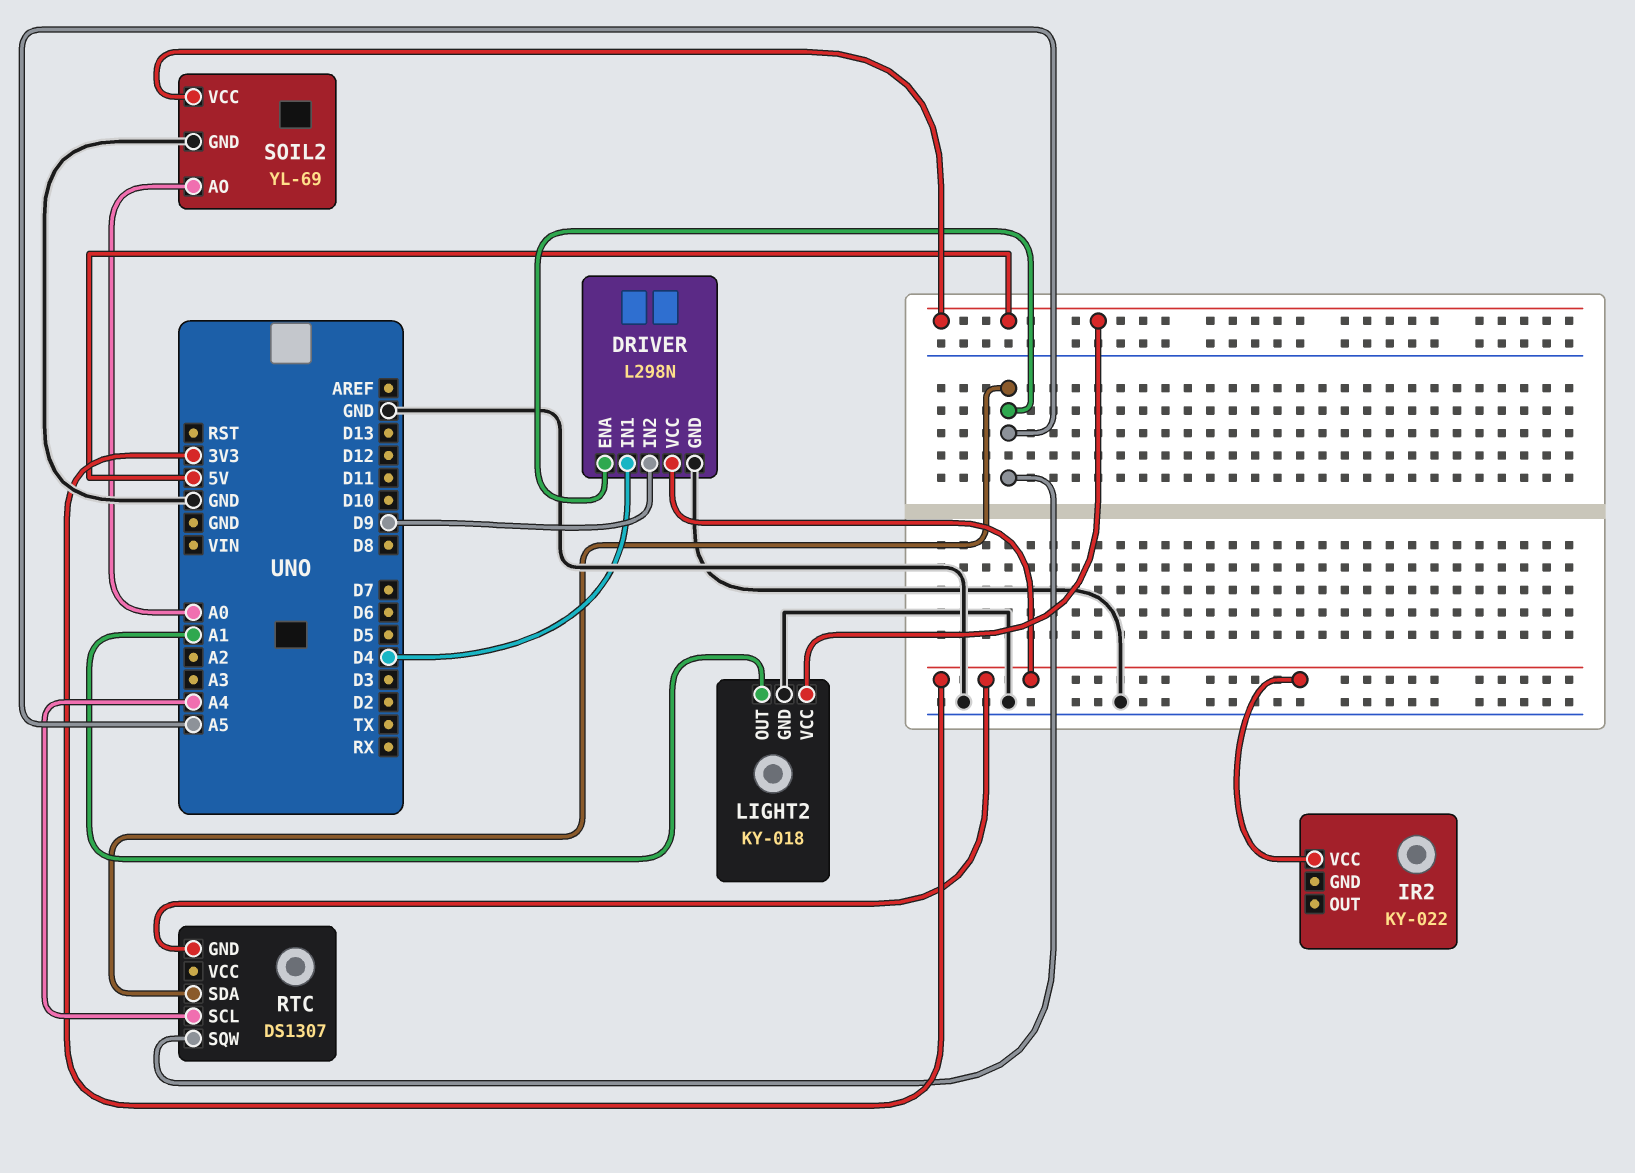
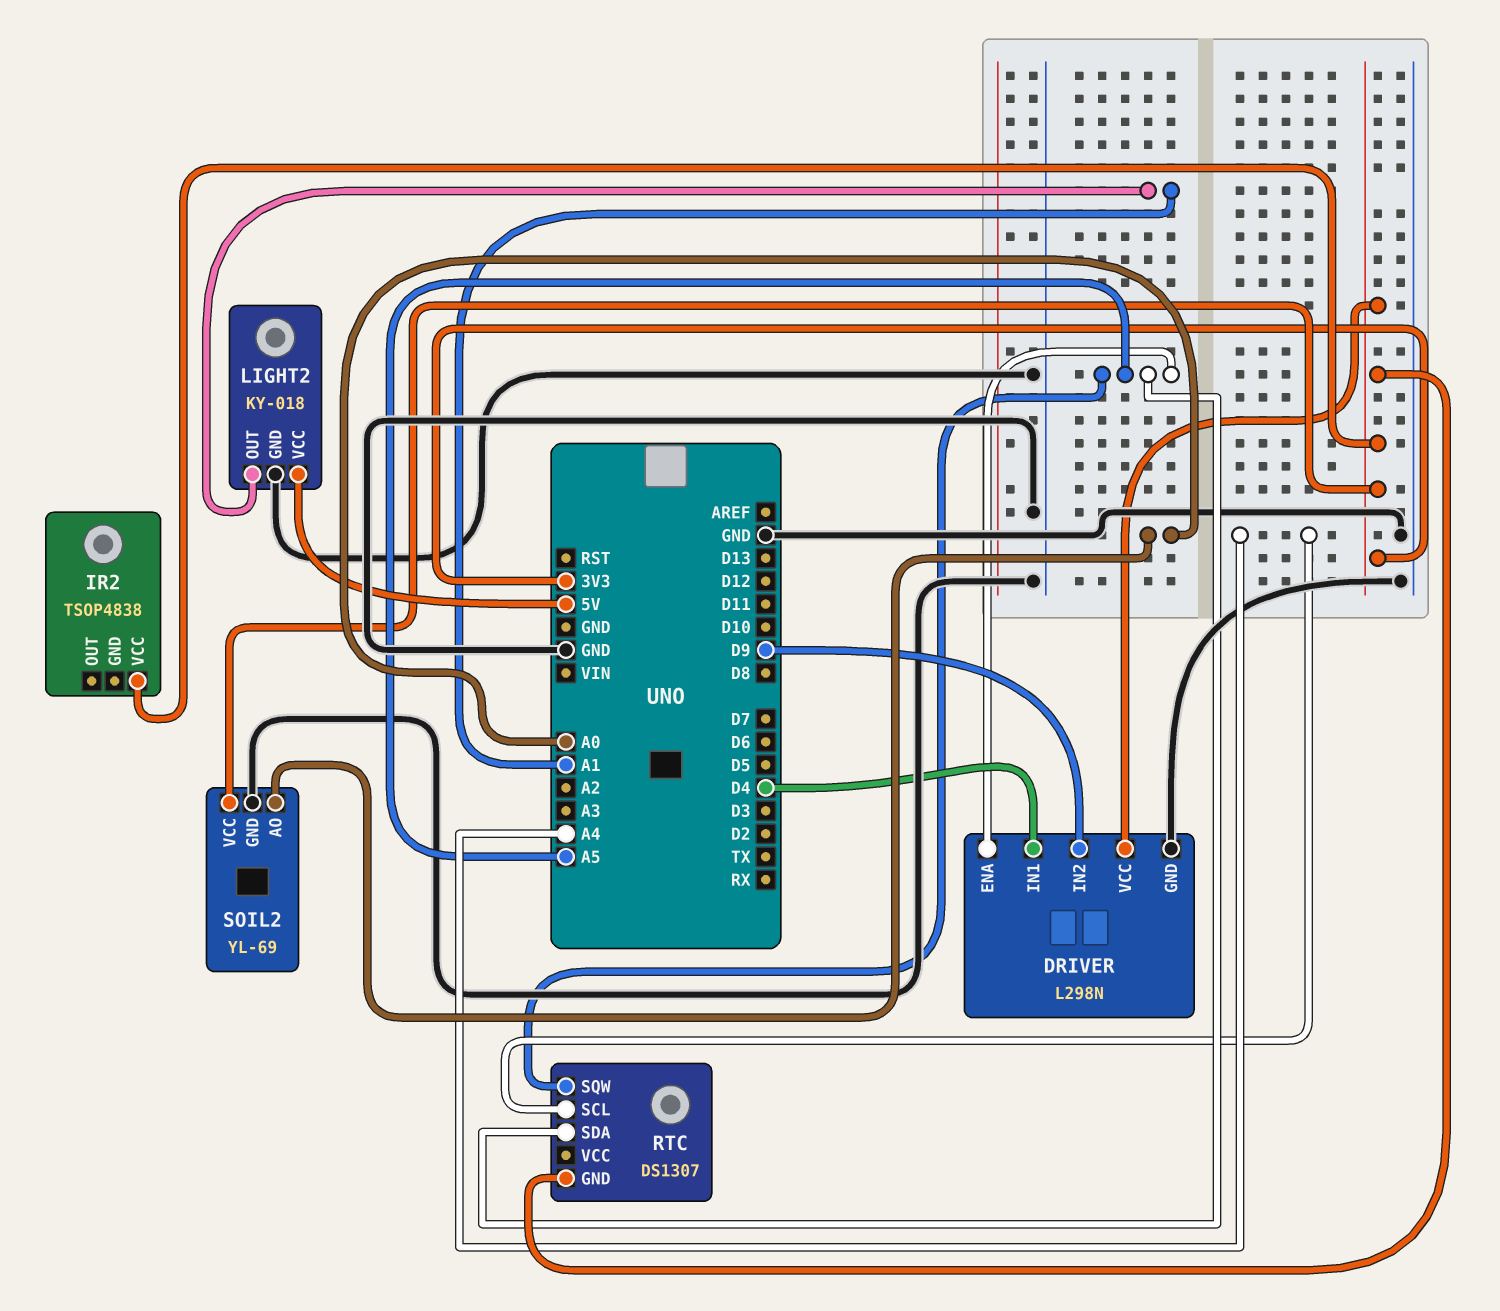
IR2: KY-022 -> TSOP4838
SOIL2 pin VCC: 5V -> 3V3

